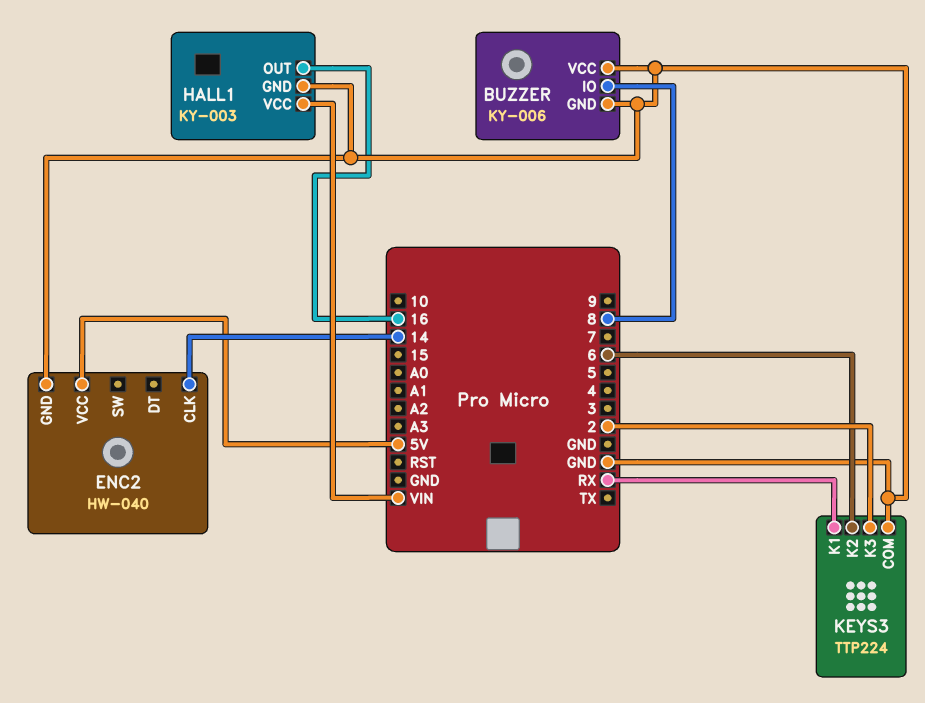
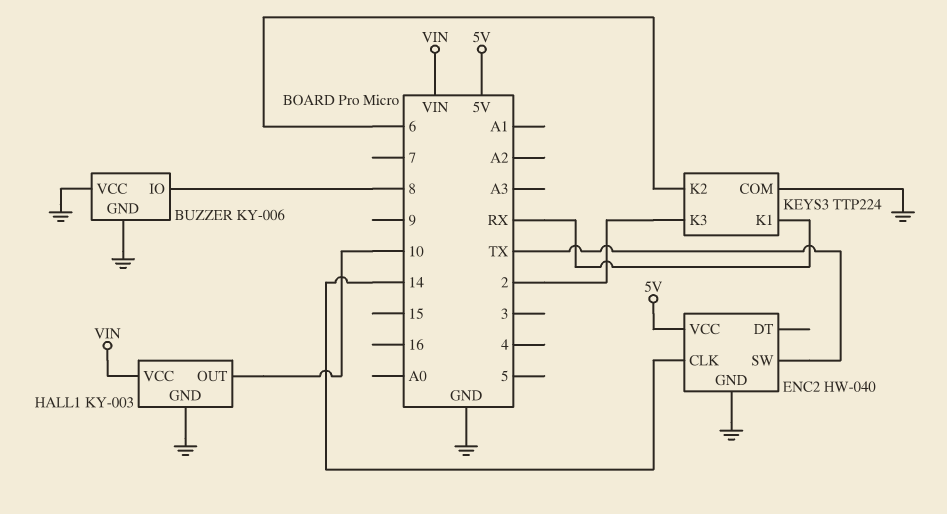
ENC2 pin SW: none -> TX
HALL1 pin OUT: 16 -> 10

